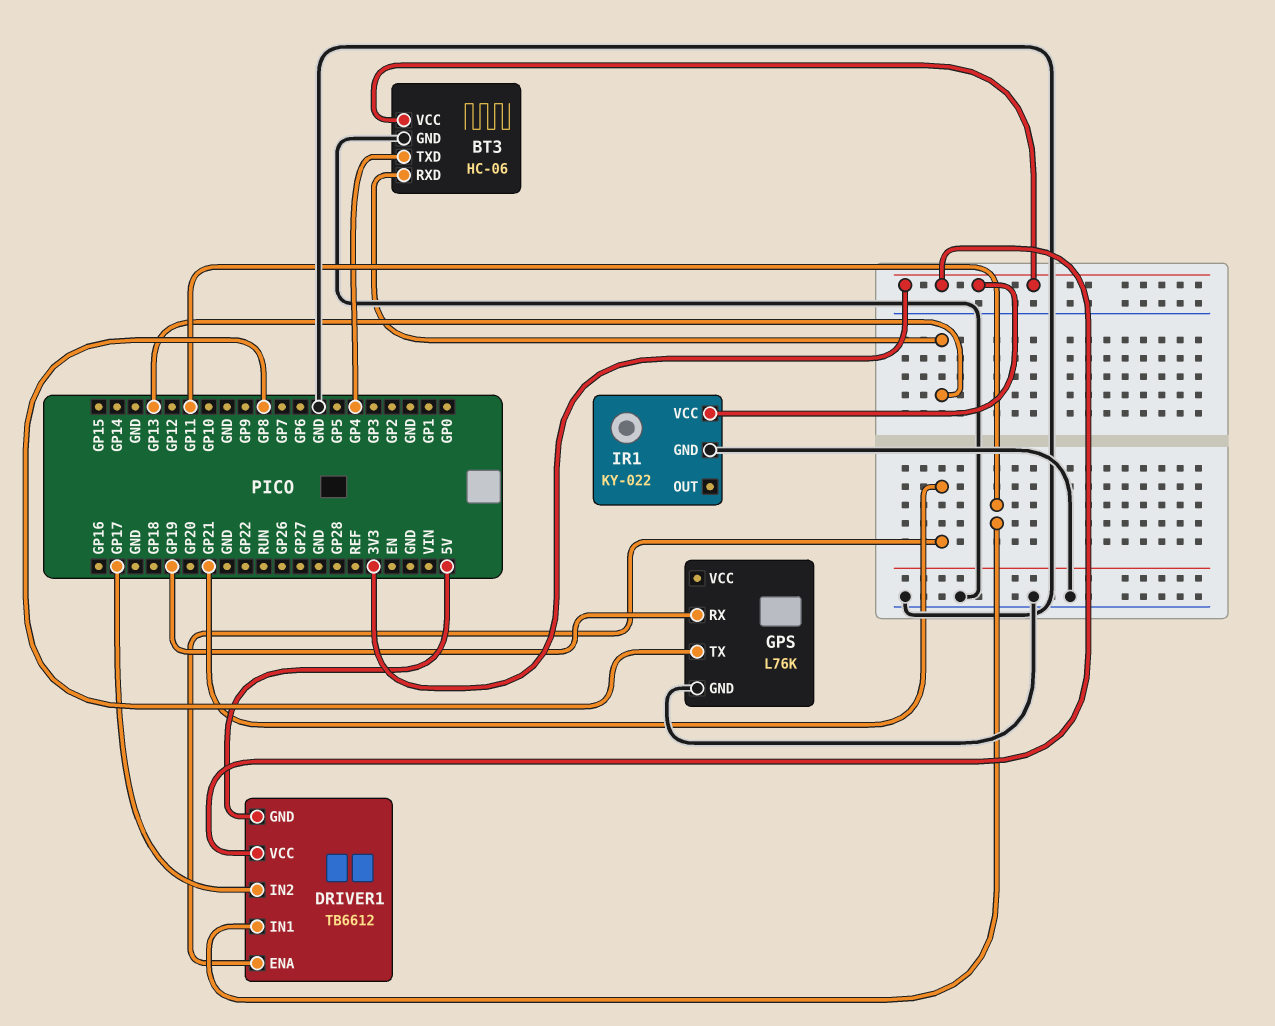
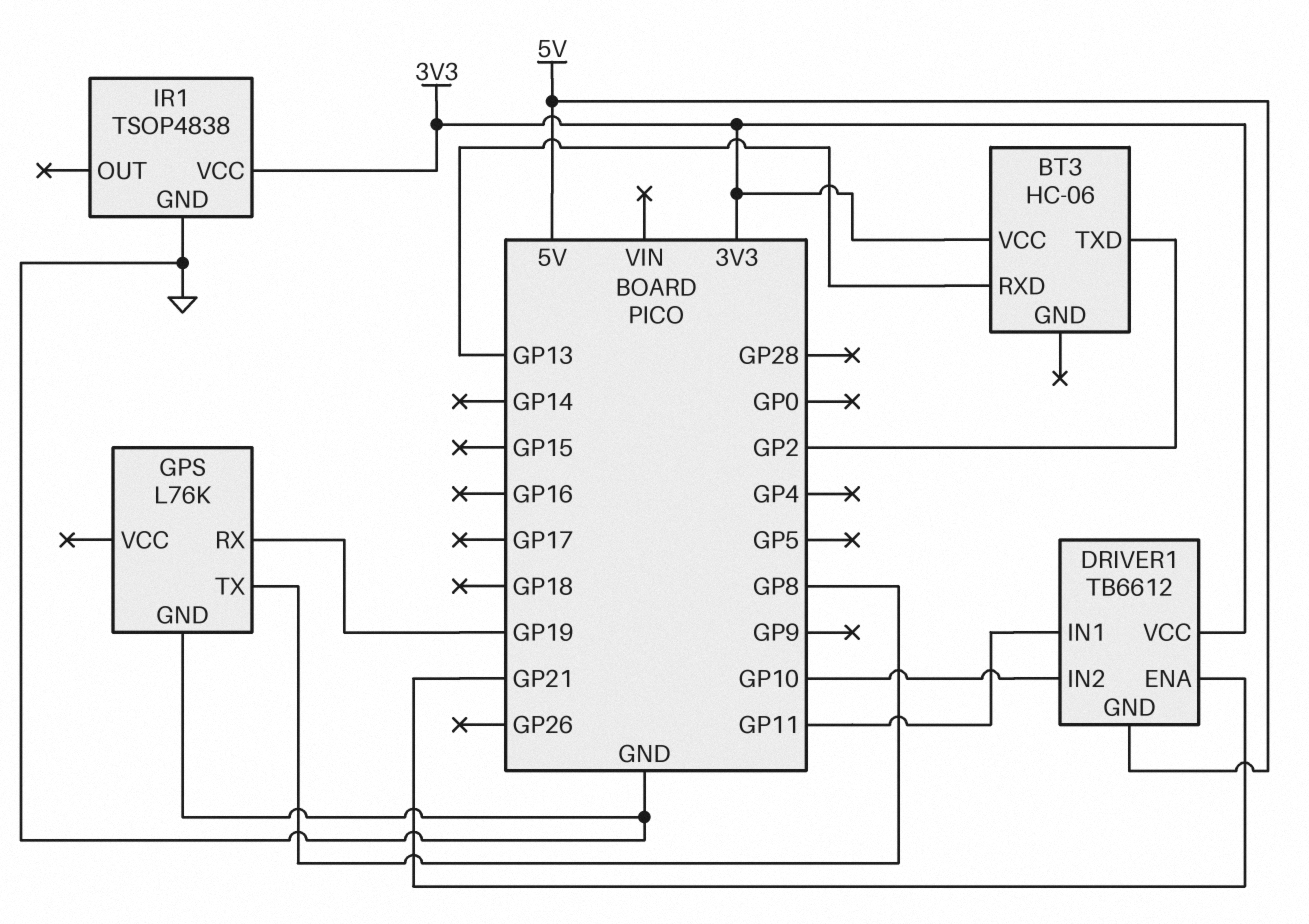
BT3 pin GND: GND -> none
BT3 pin TXD: GP4 -> GP2
DRIVER1 pin IN2: GP17 -> GP10
IR1: KY-022 -> TSOP4838

